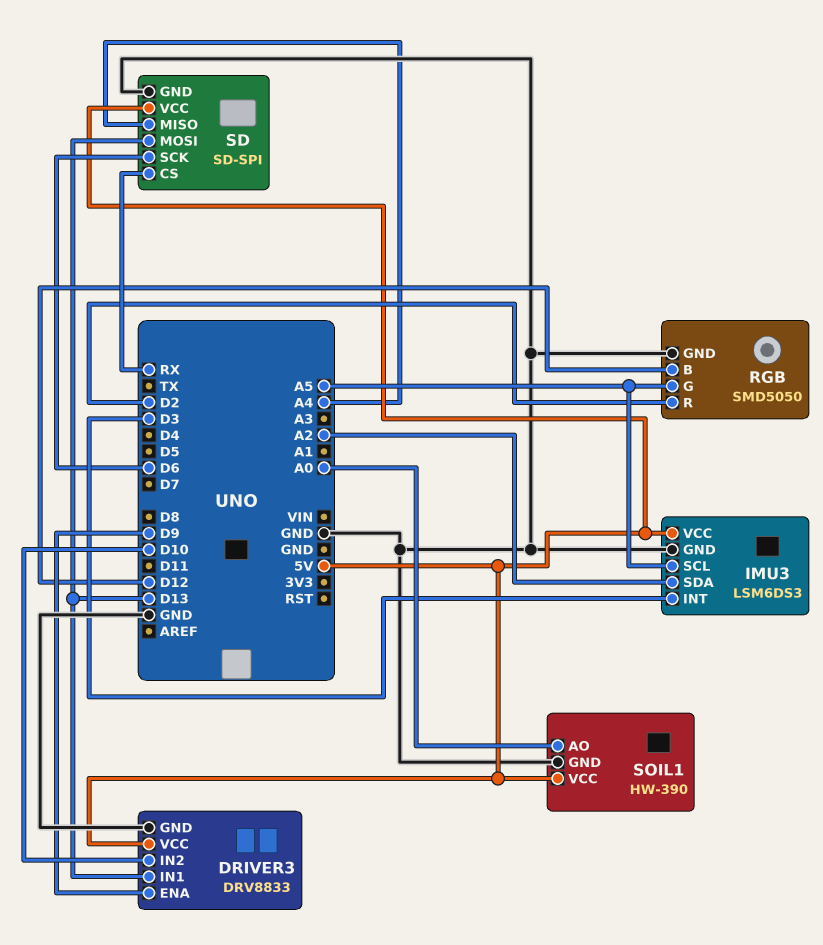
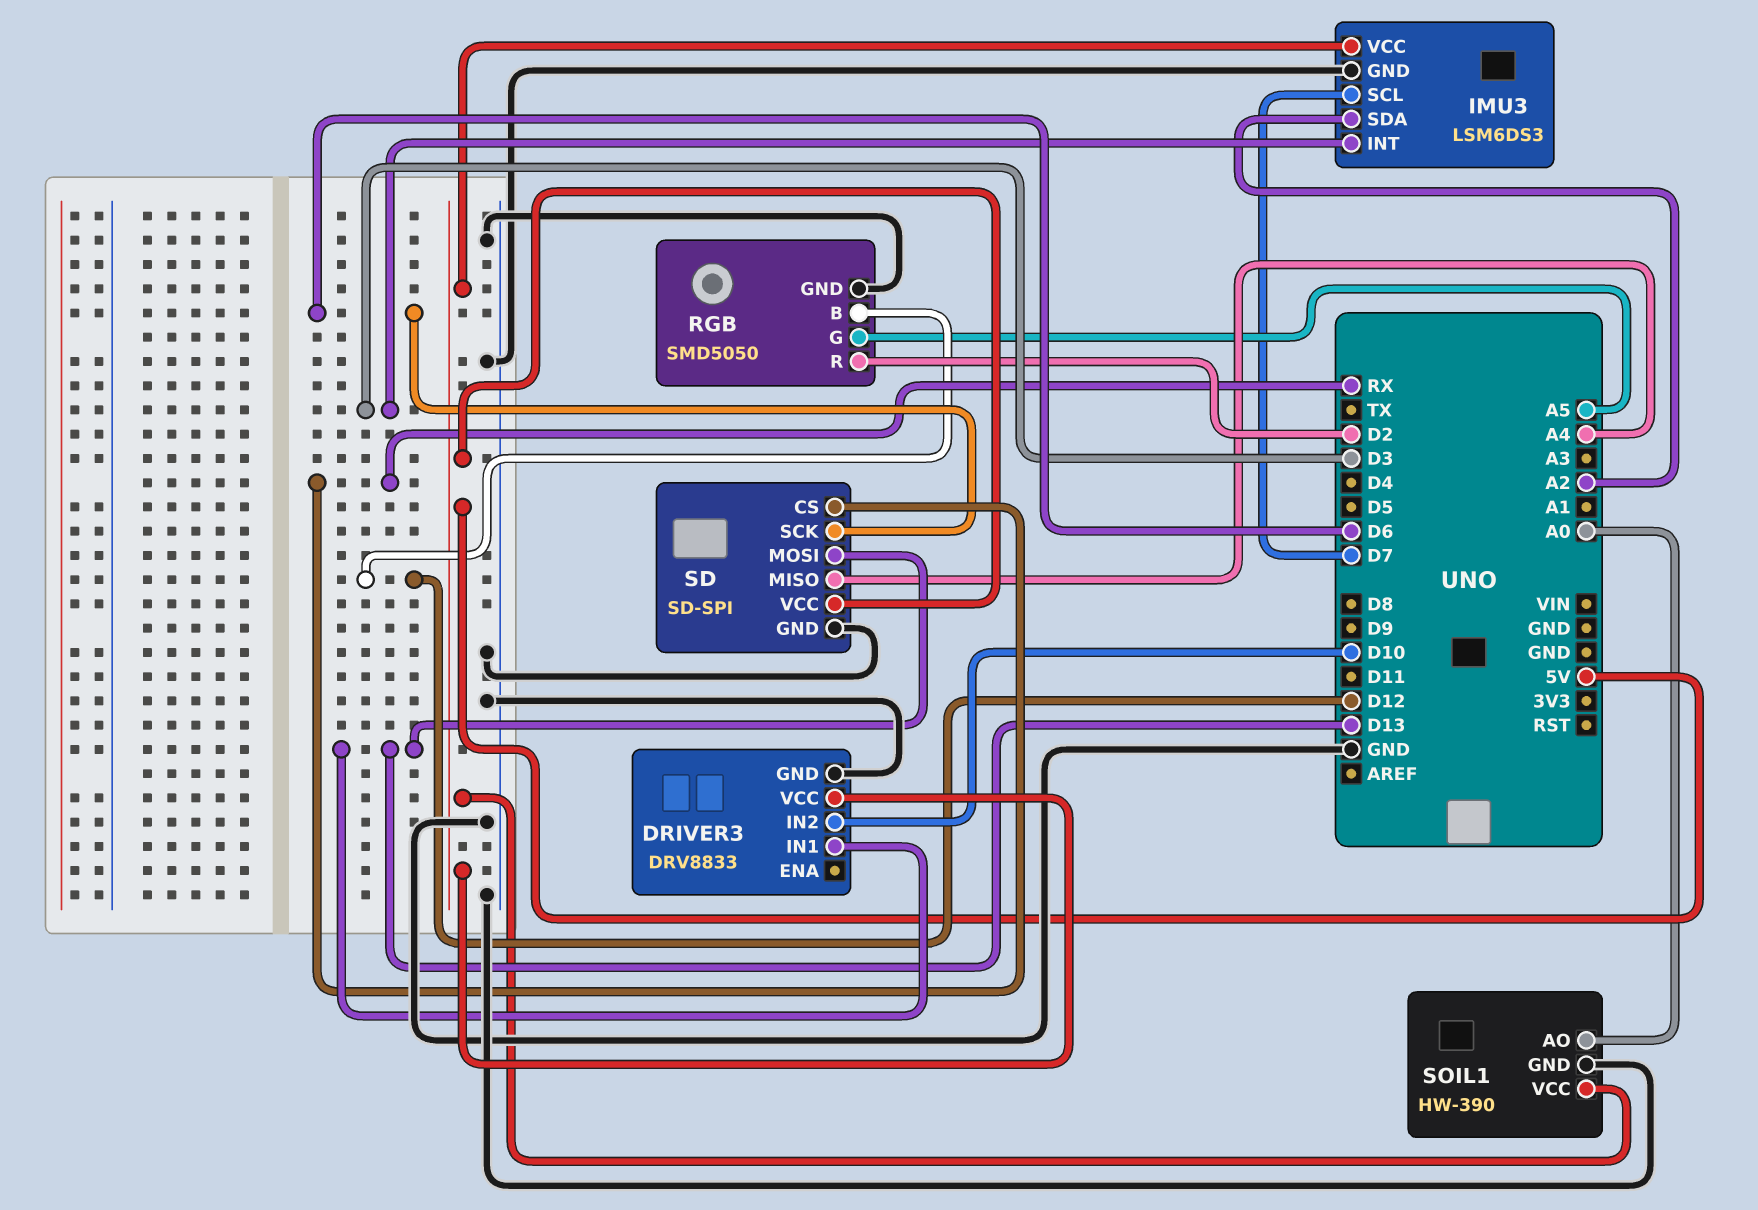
DRIVER3 pin ENA: D9 -> none
IMU3 pin SCL: A5 -> D7

